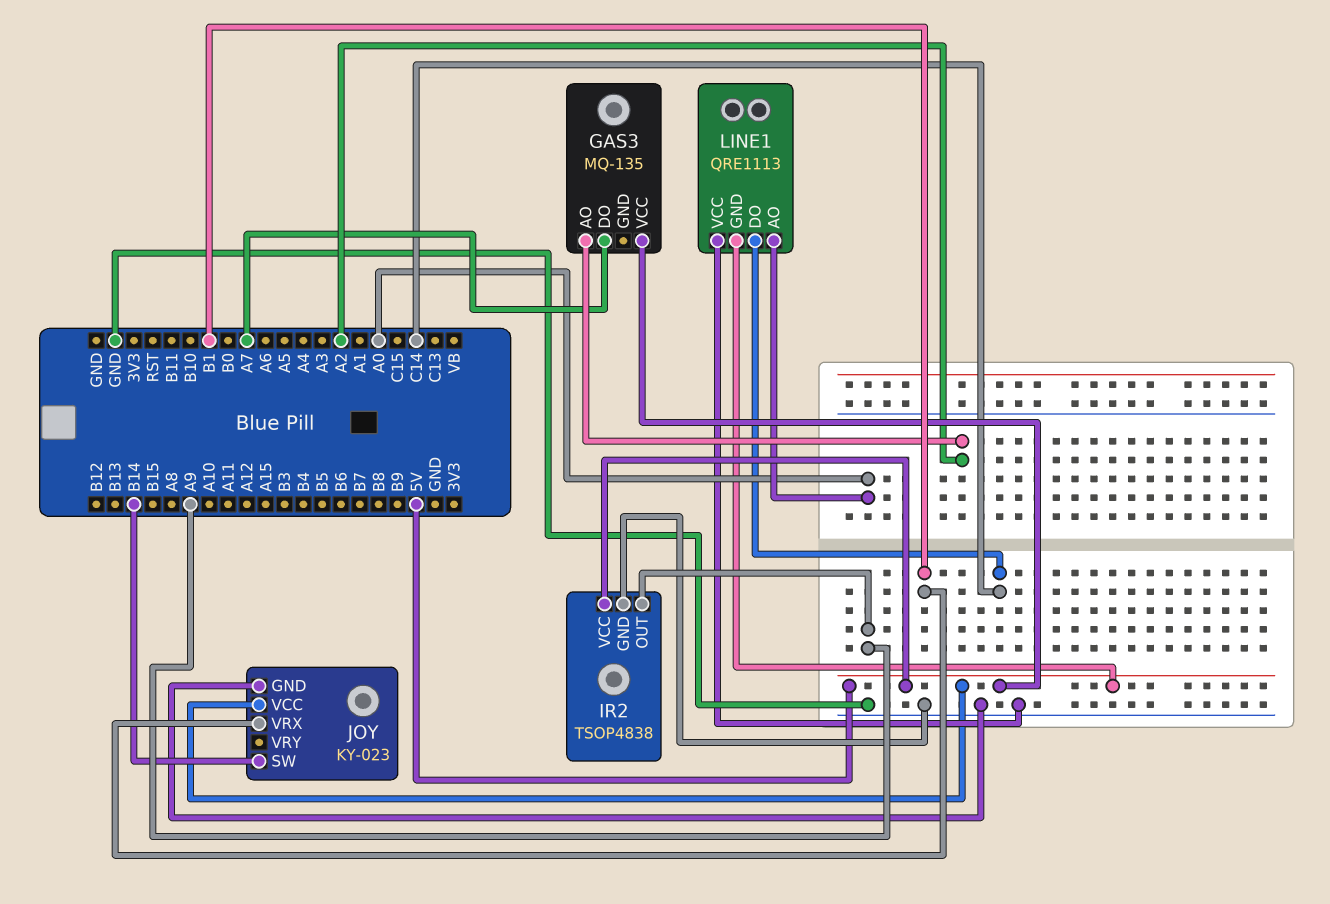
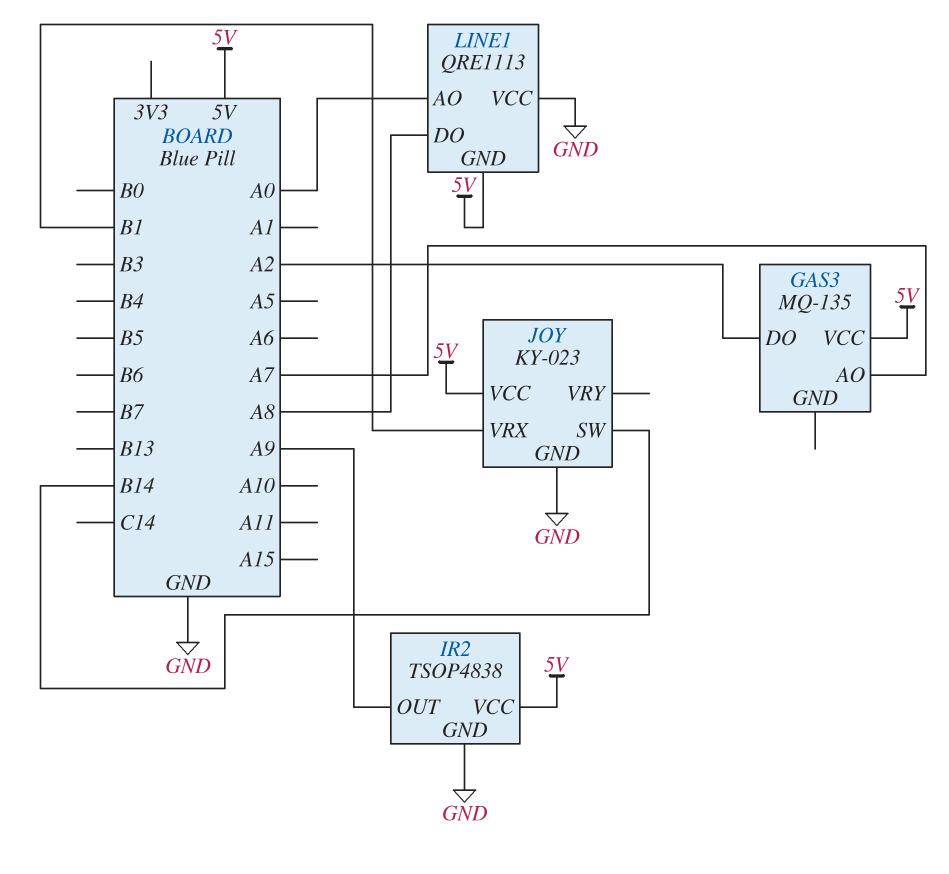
GAS3 pin AO: A2 -> A7
GAS3 pin DO: A7 -> A2
LINE1 pin DO: C14 -> A8

